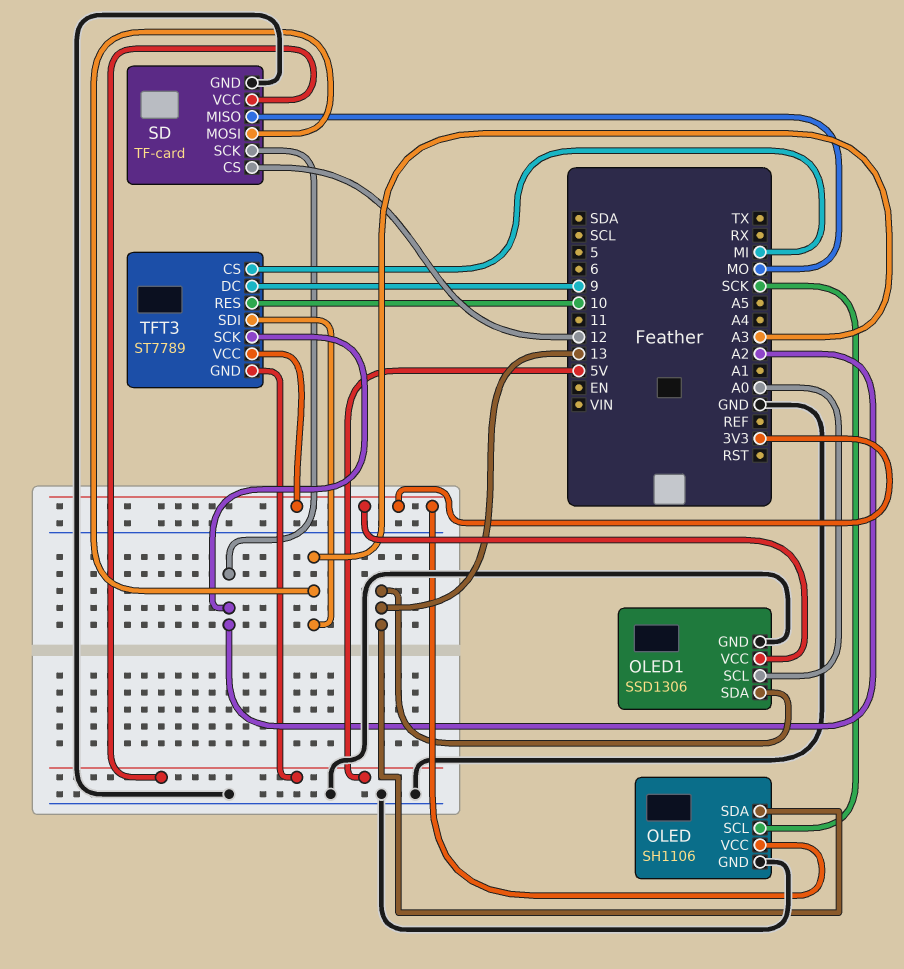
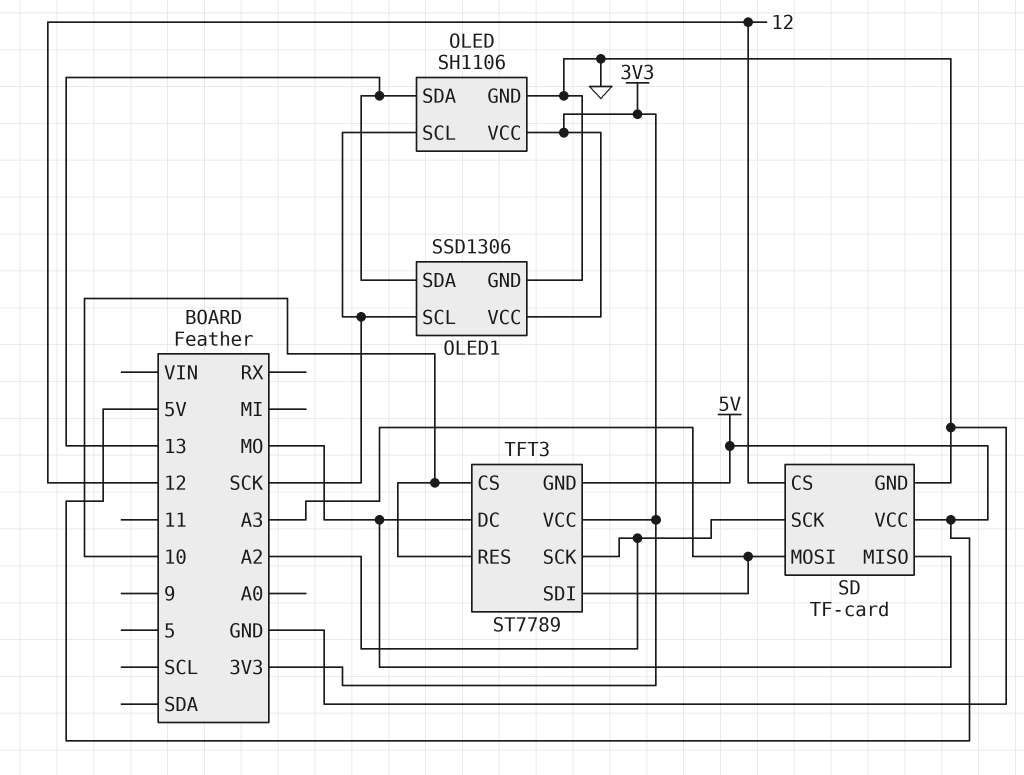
OLED1 pin SCL: A0 -> SCK
TFT3 pin CS: MI -> 10
TFT3 pin DC: 9 -> MO

